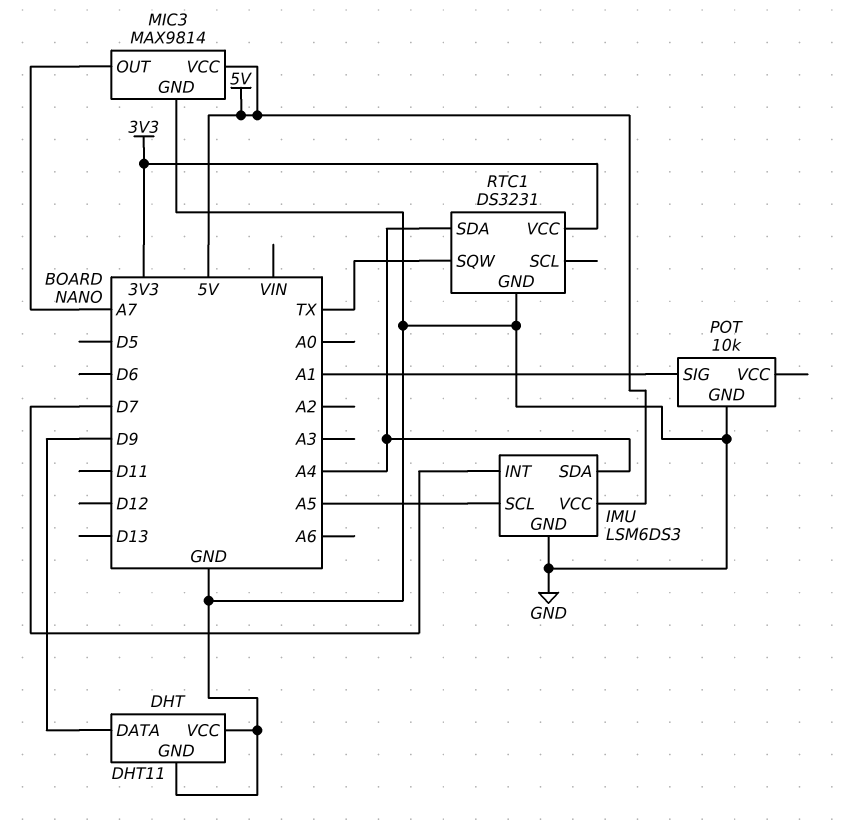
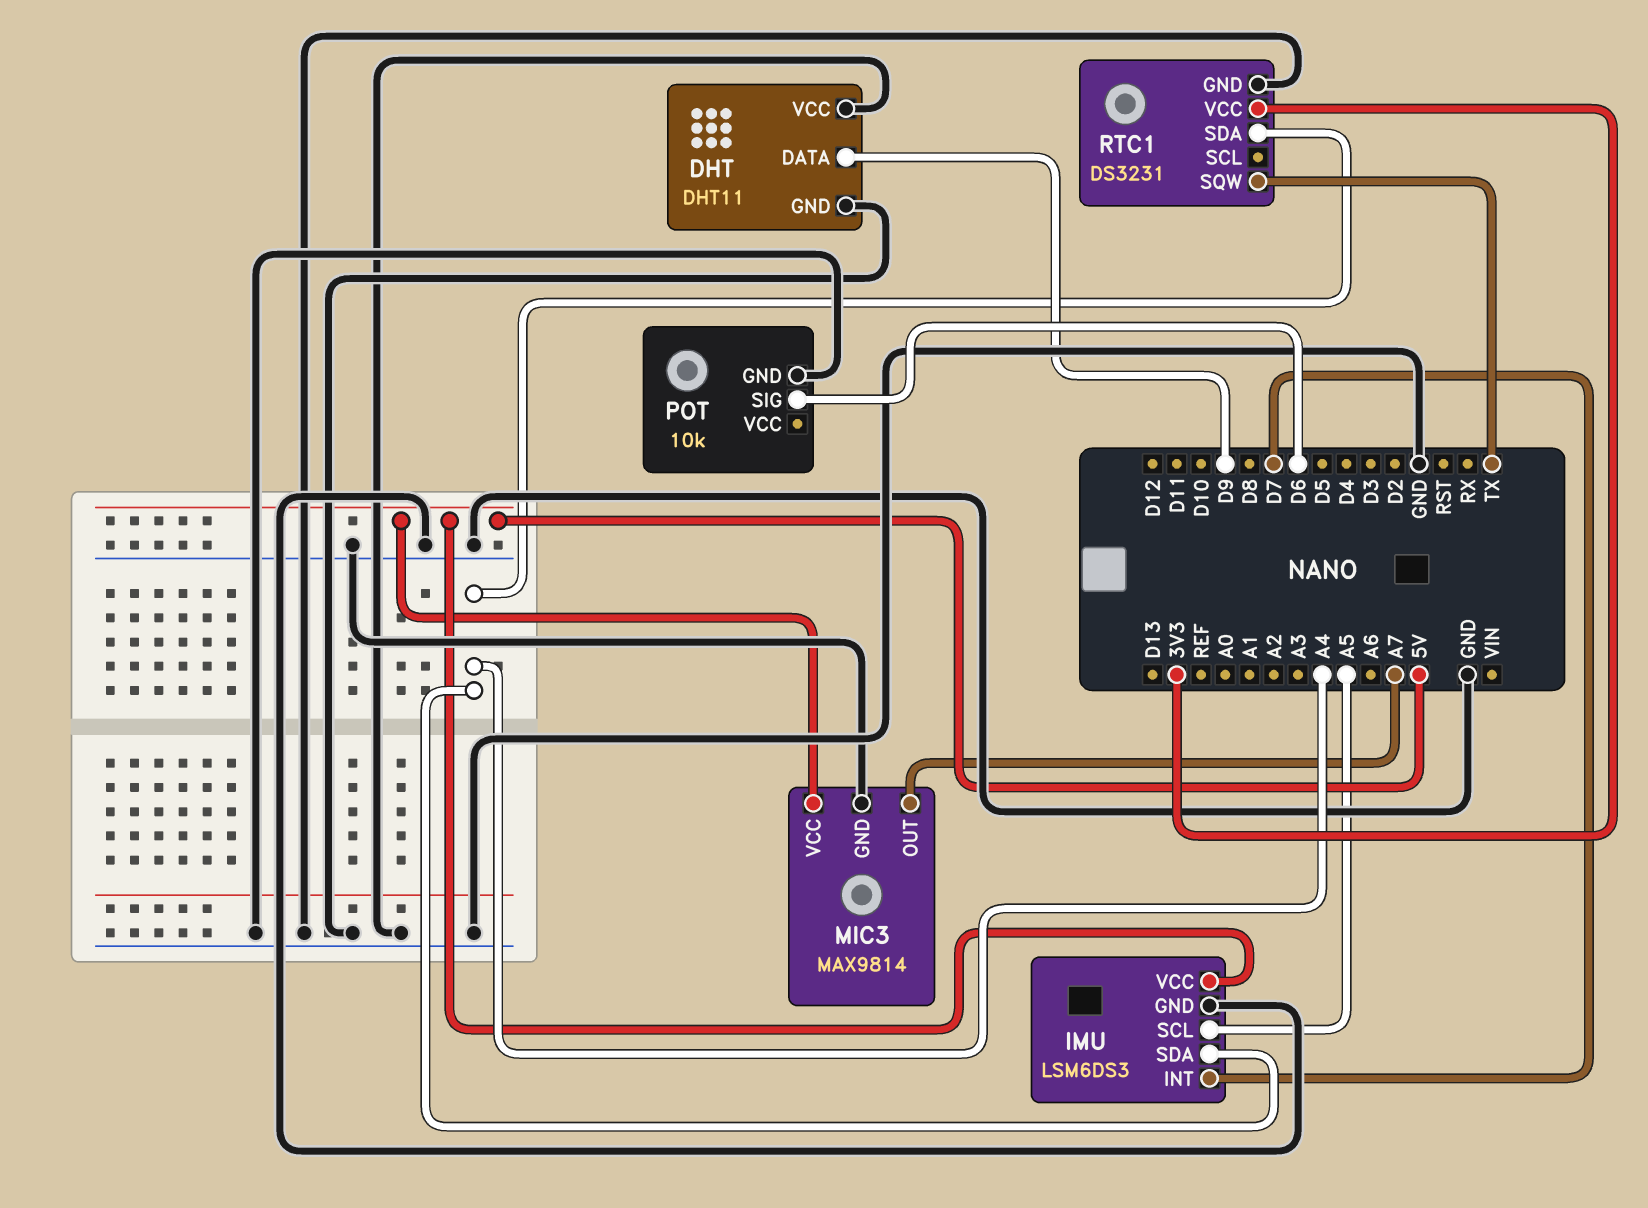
POT pin SIG: A1 -> D6

